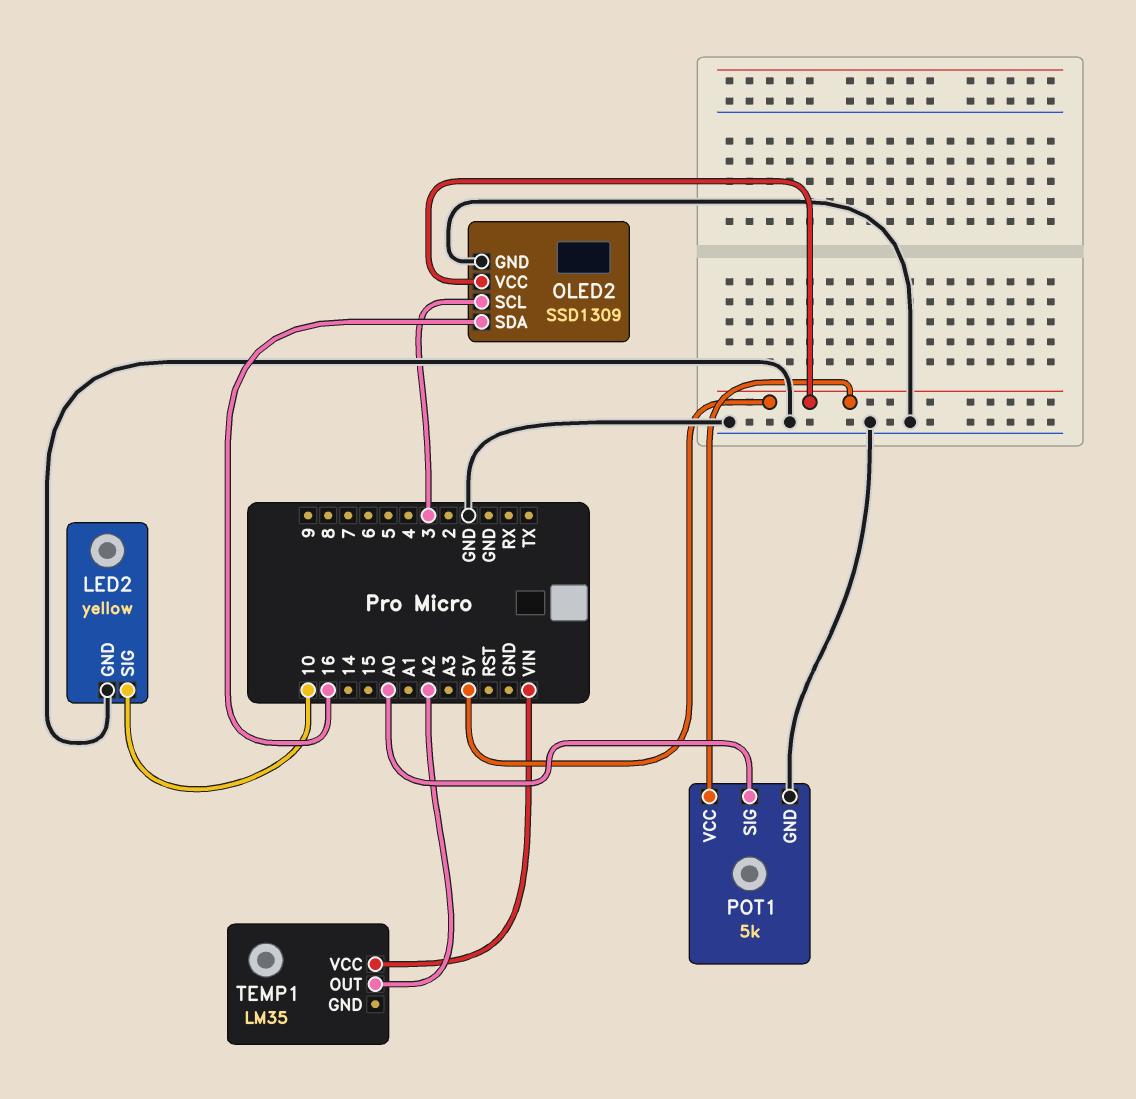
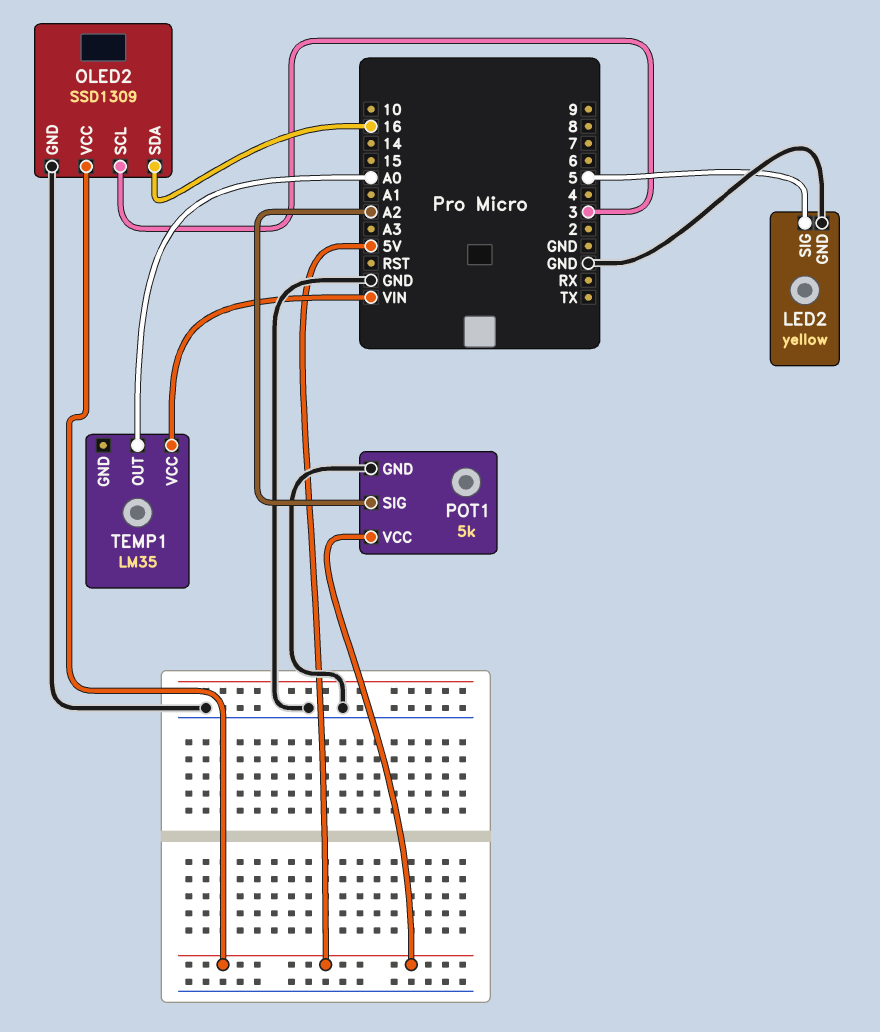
LED2 pin SIG: 10 -> 5
POT1 pin SIG: A0 -> A2
TEMP1 pin OUT: A2 -> A0

